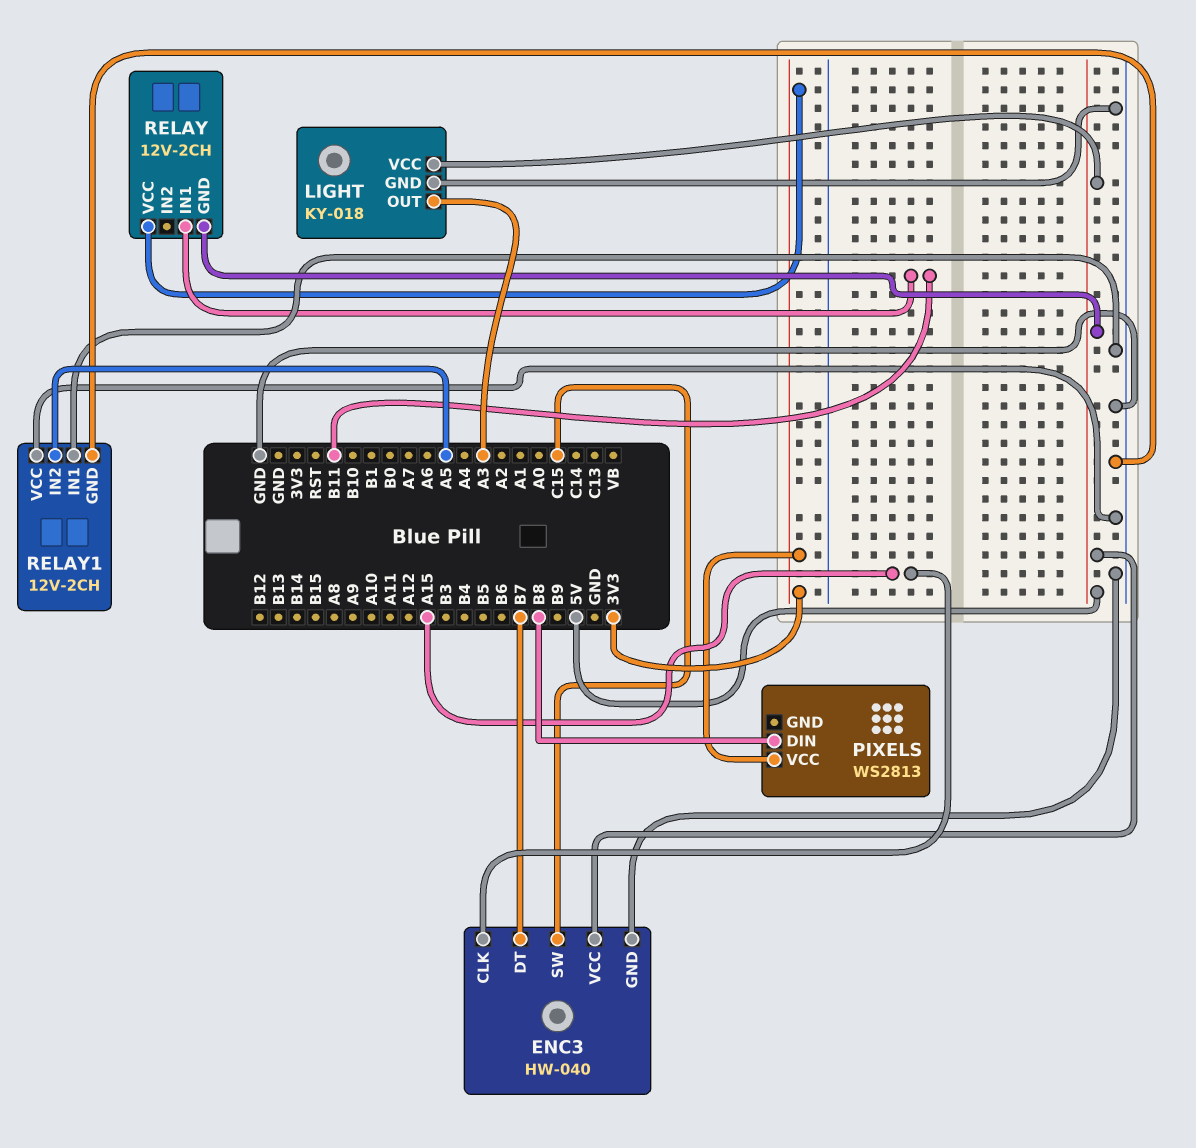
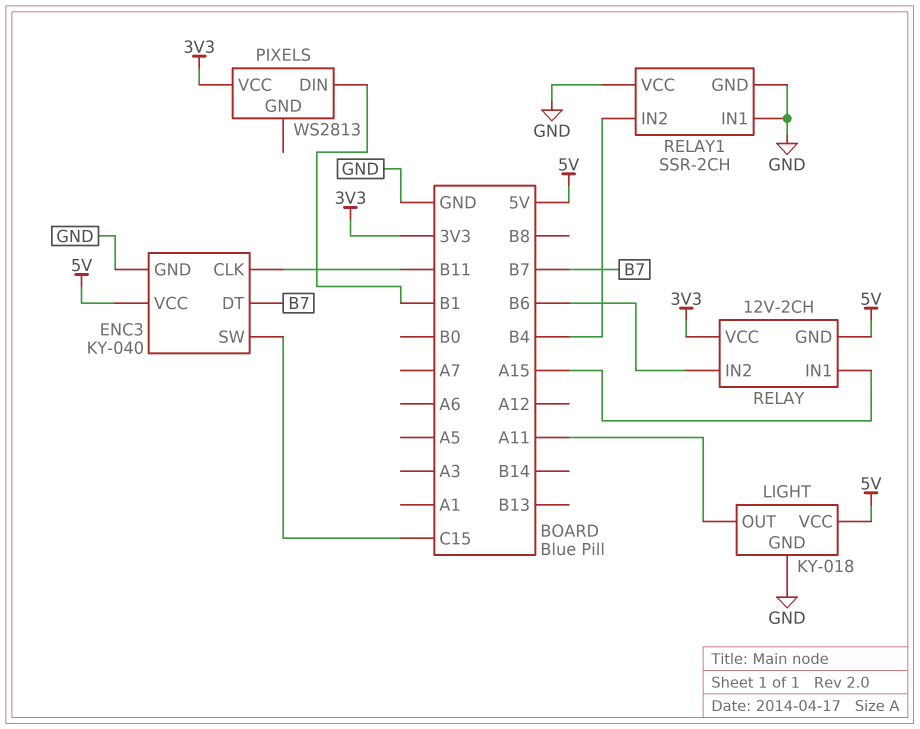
ENC3: HW-040 -> KY-040
ENC3 pin CLK: A15 -> B11
LIGHT pin OUT: A3 -> A11
PIXELS pin DIN: B8 -> B1
RELAY pin IN1: B11 -> A15
RELAY pin IN2: none -> B6
RELAY1: 12V-2CH -> SSR-2CH
RELAY1 pin IN2: A5 -> B4

